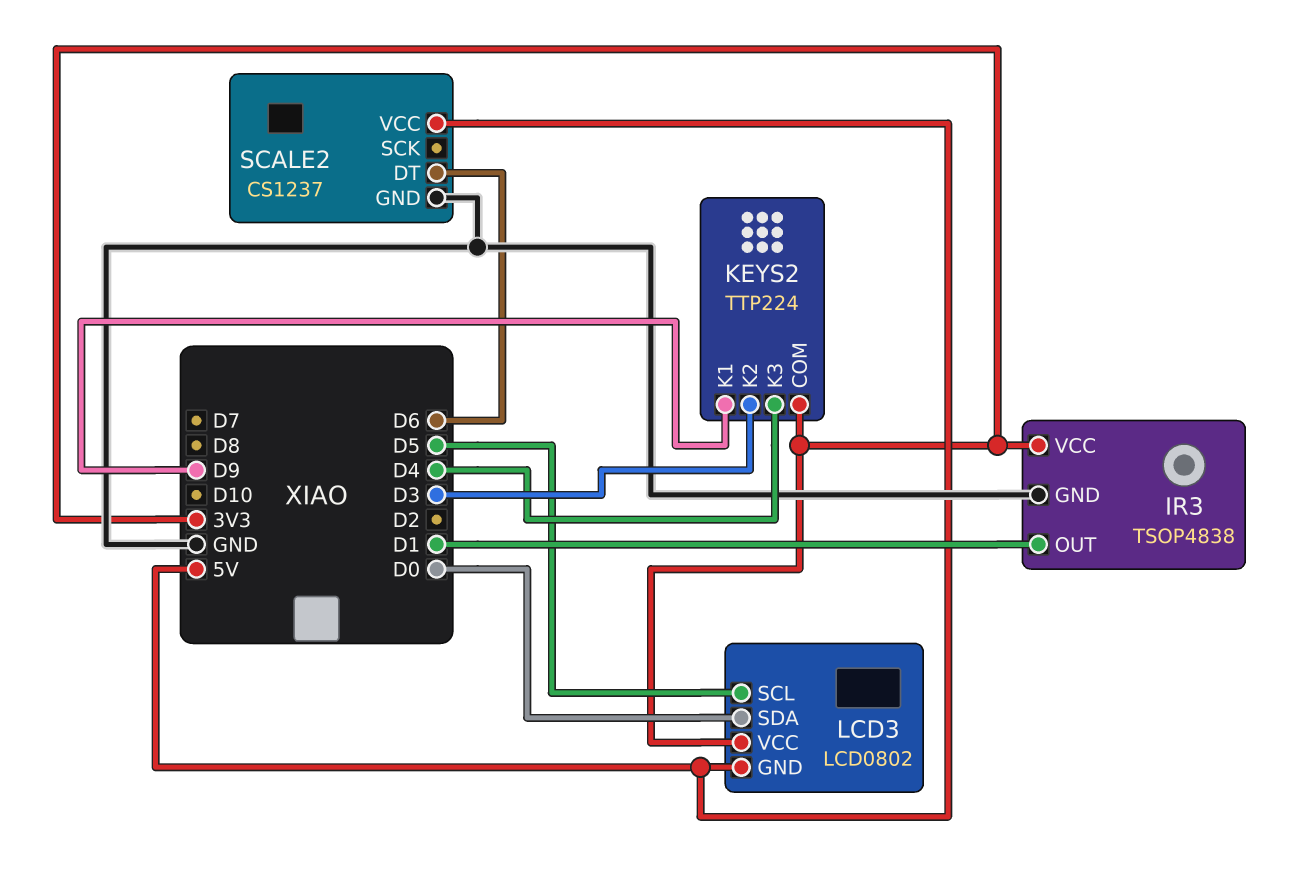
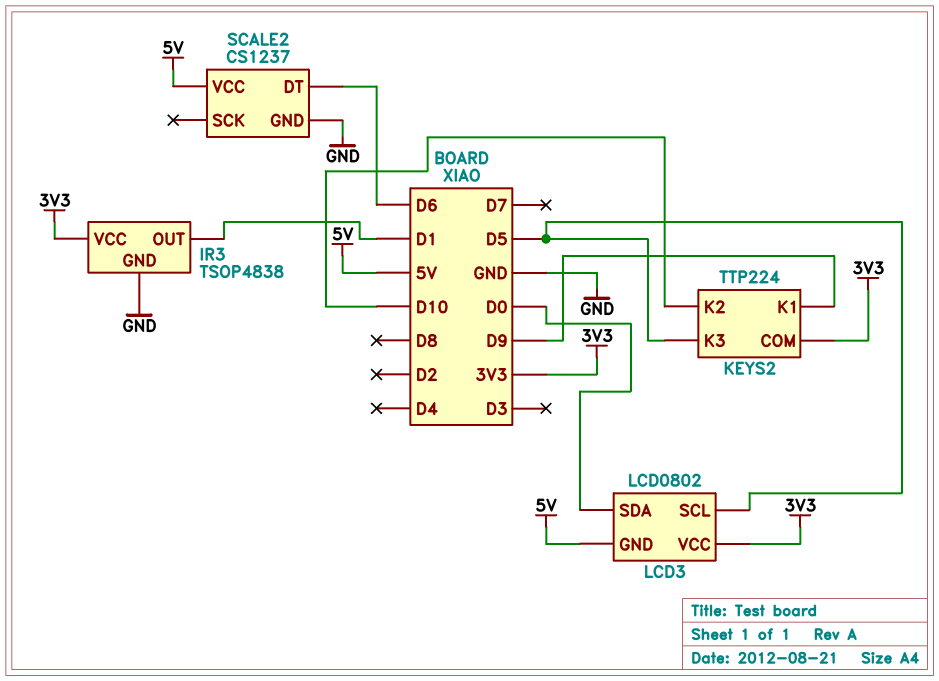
KEYS2 pin K2: D3 -> D10
KEYS2 pin K3: D4 -> D5

